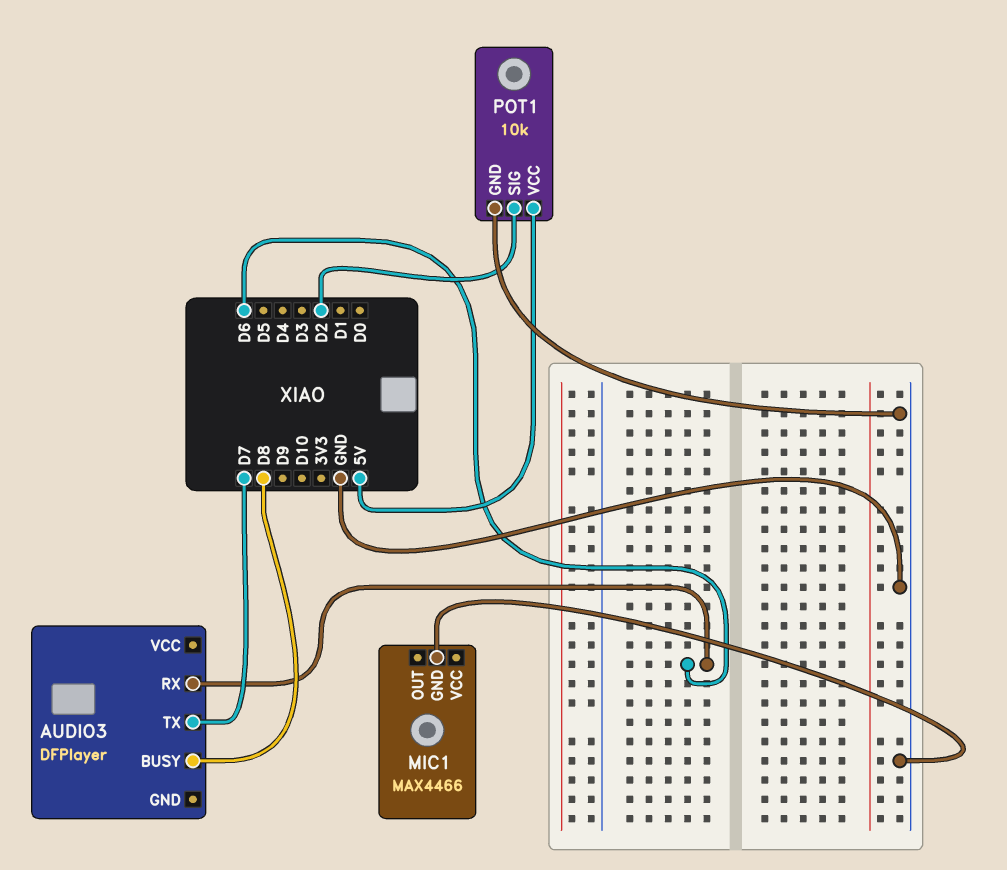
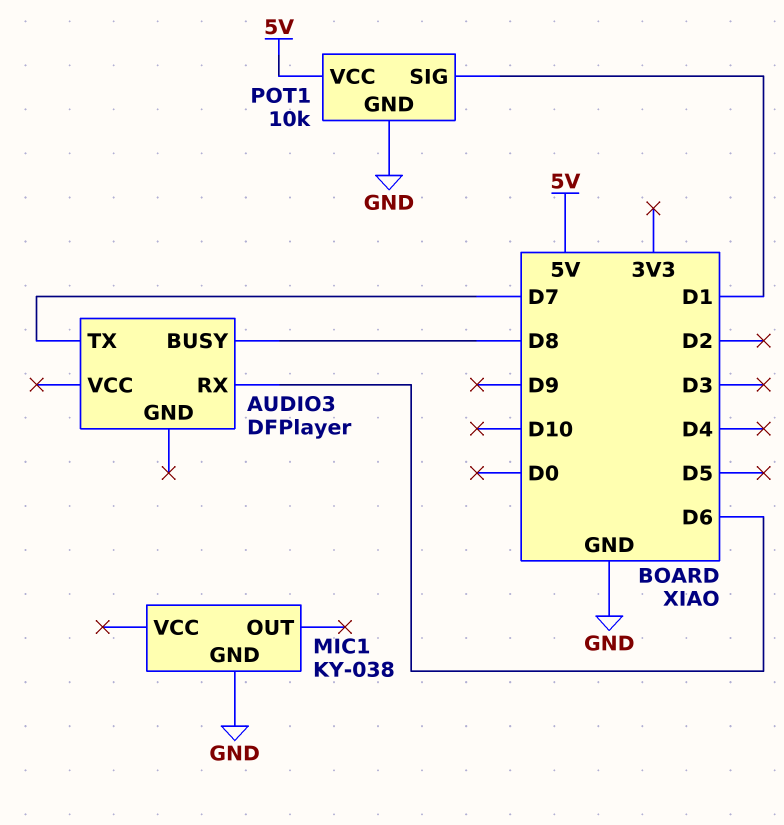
MIC1: MAX4466 -> KY-038
POT1 pin SIG: D2 -> D1

